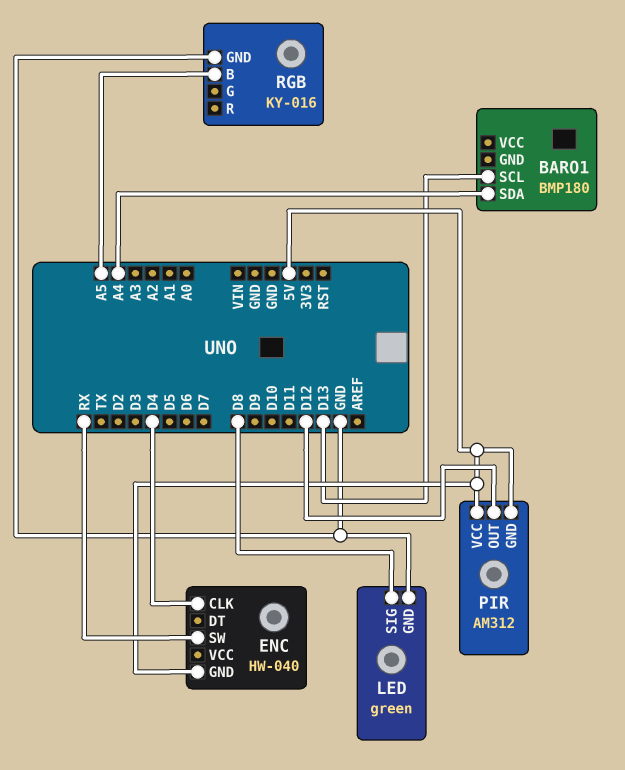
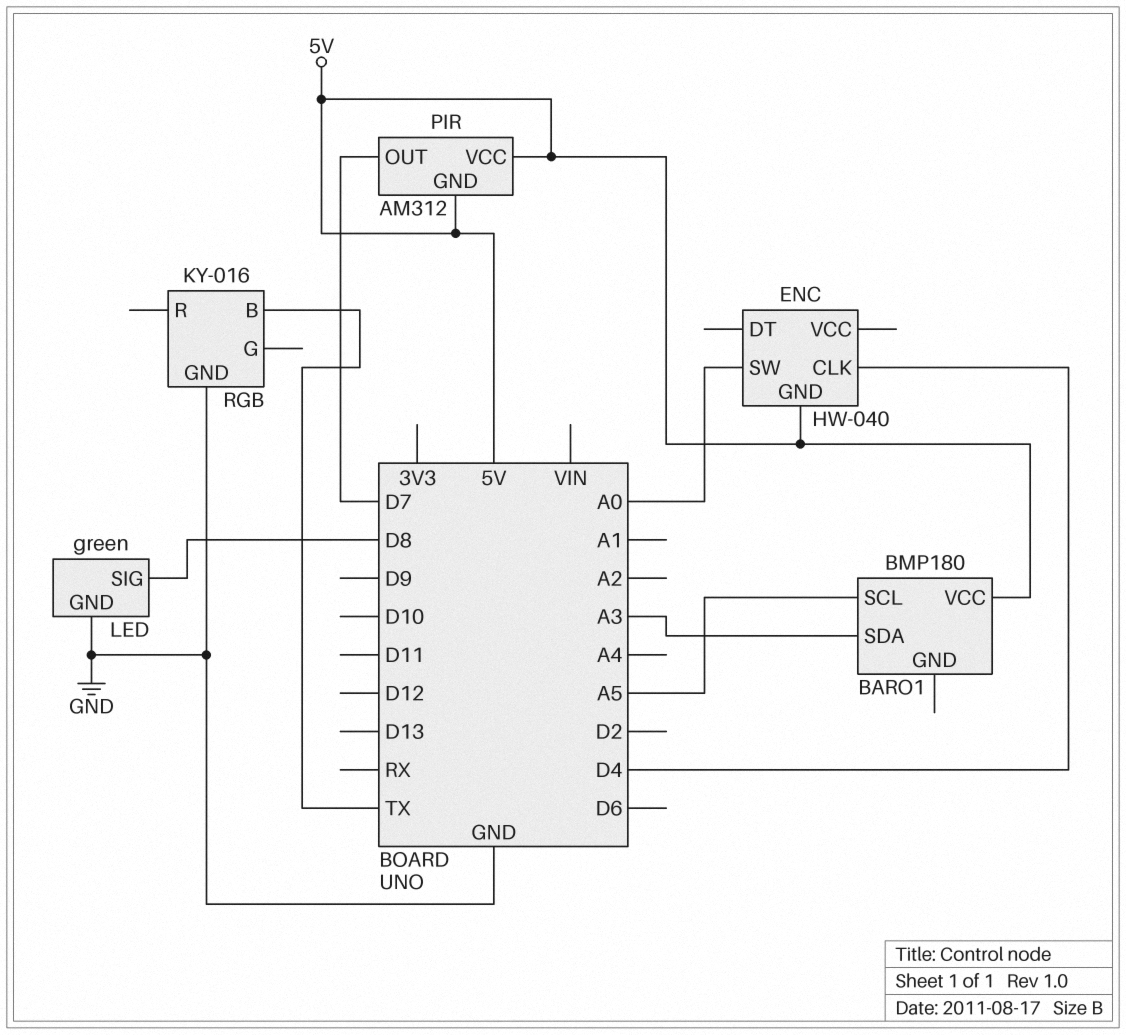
BARO1 pin SCL: D13 -> A5
BARO1 pin SDA: A4 -> A3
BARO1 pin VCC: none -> 5V
ENC pin SW: RX -> A0
PIR pin OUT: D12 -> D7
RGB pin B: A5 -> TX

